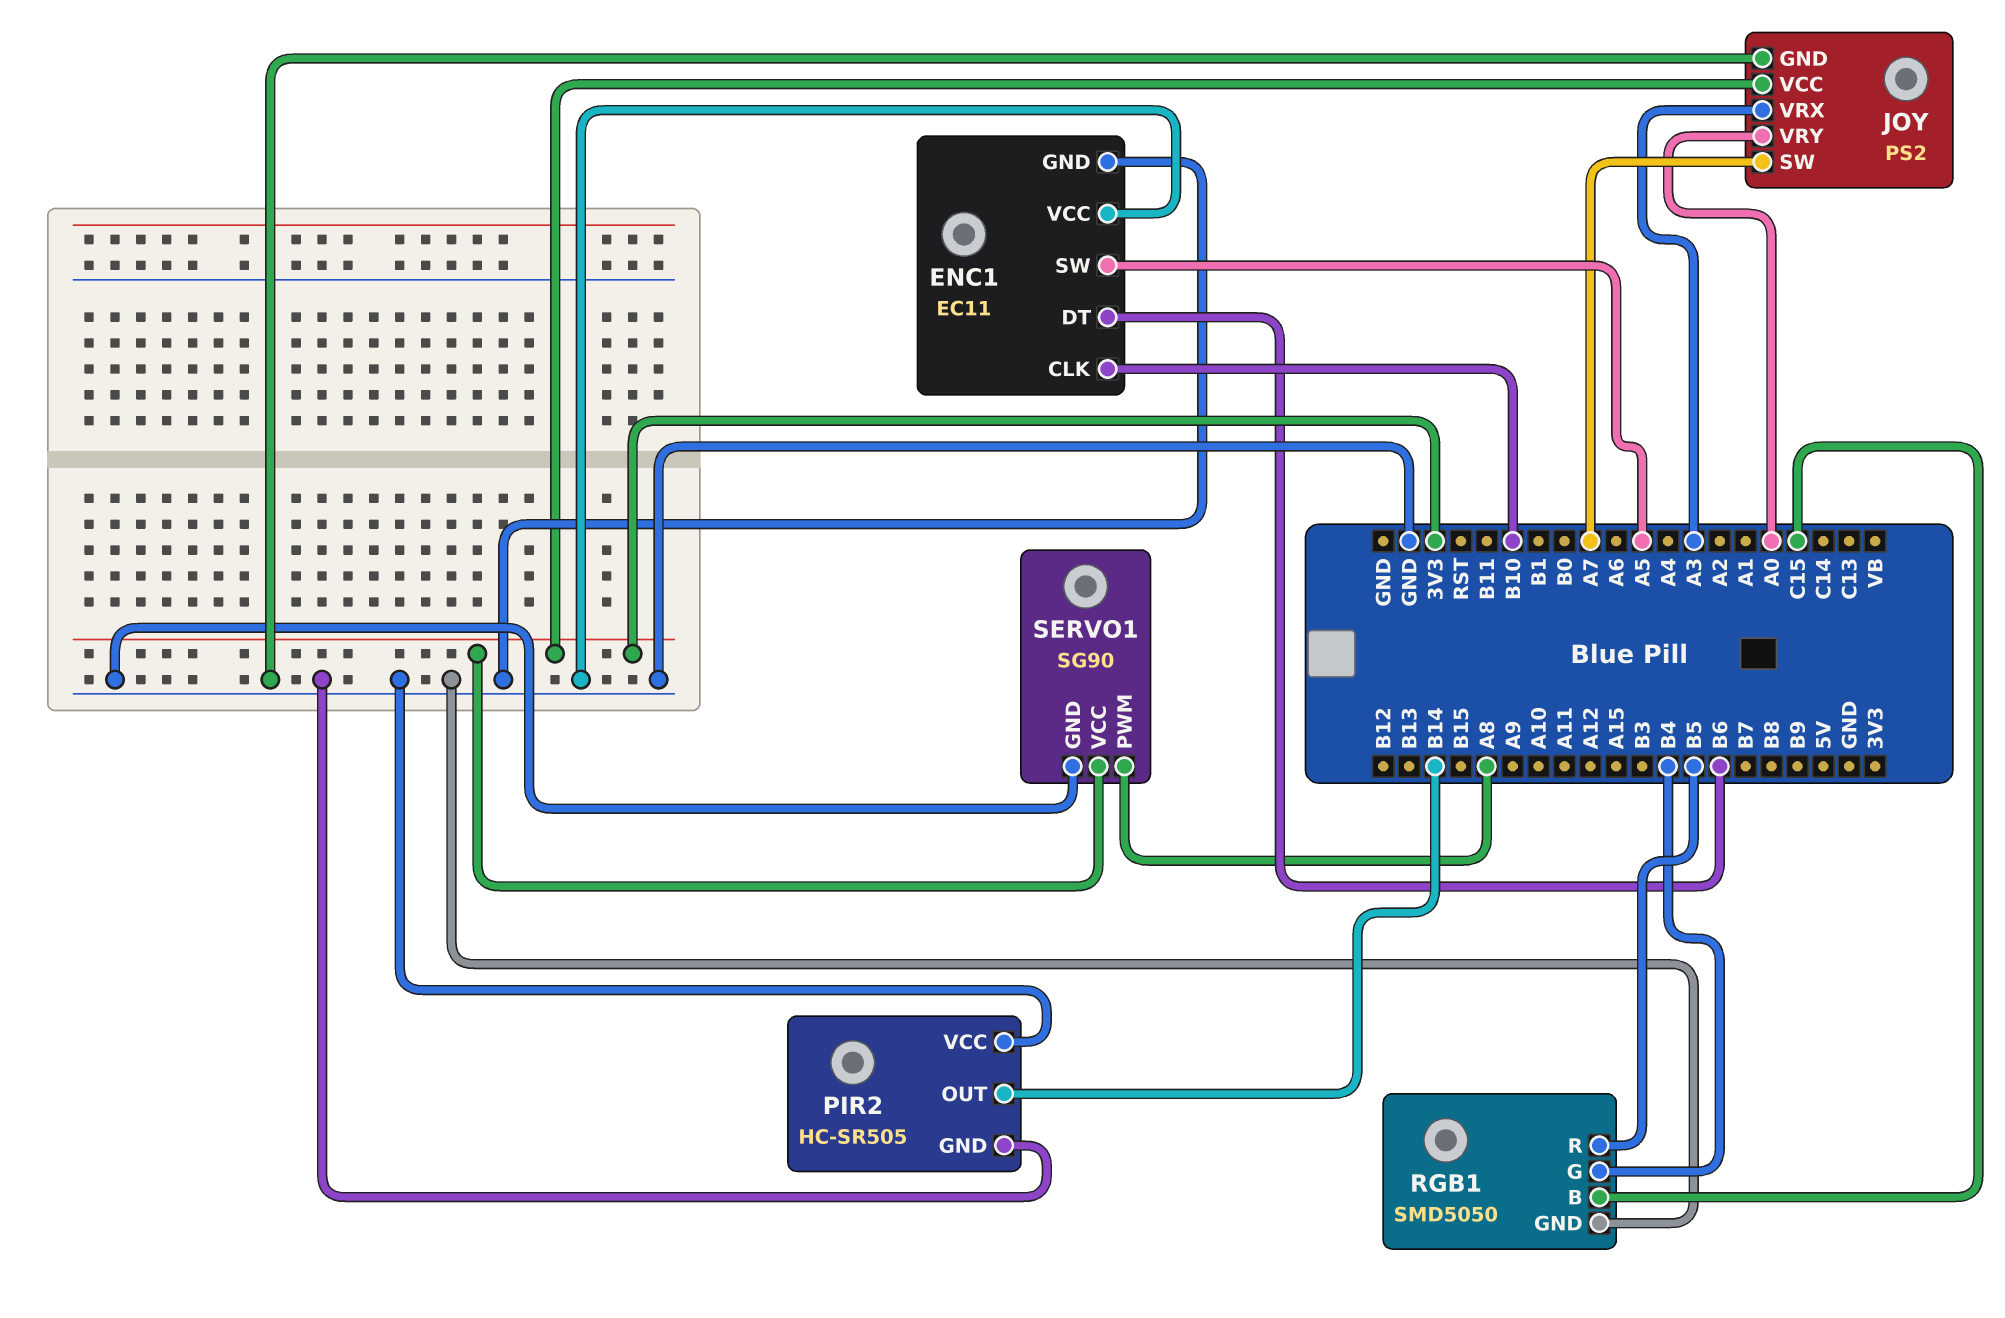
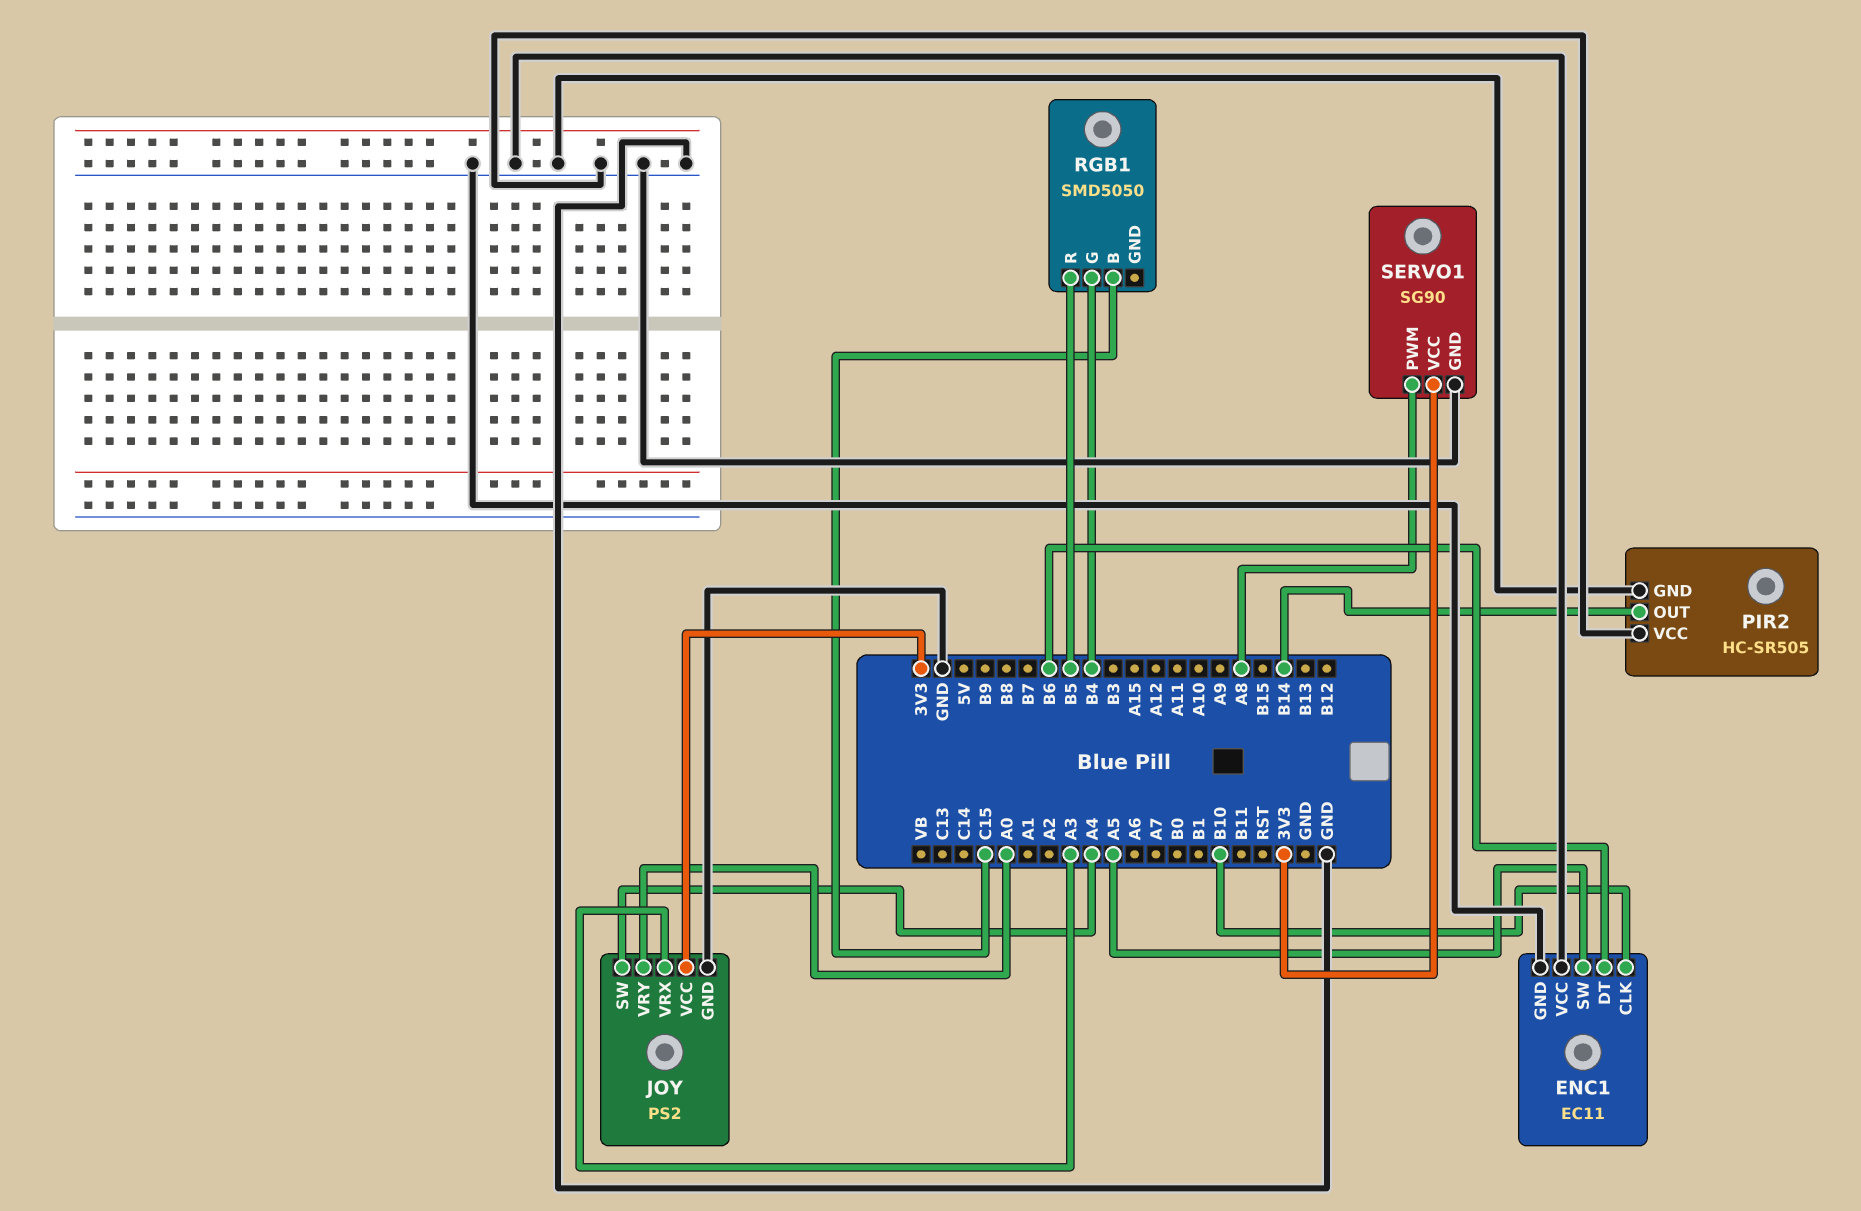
JOY pin SW: A7 -> A4
RGB1 pin GND: GND -> none

